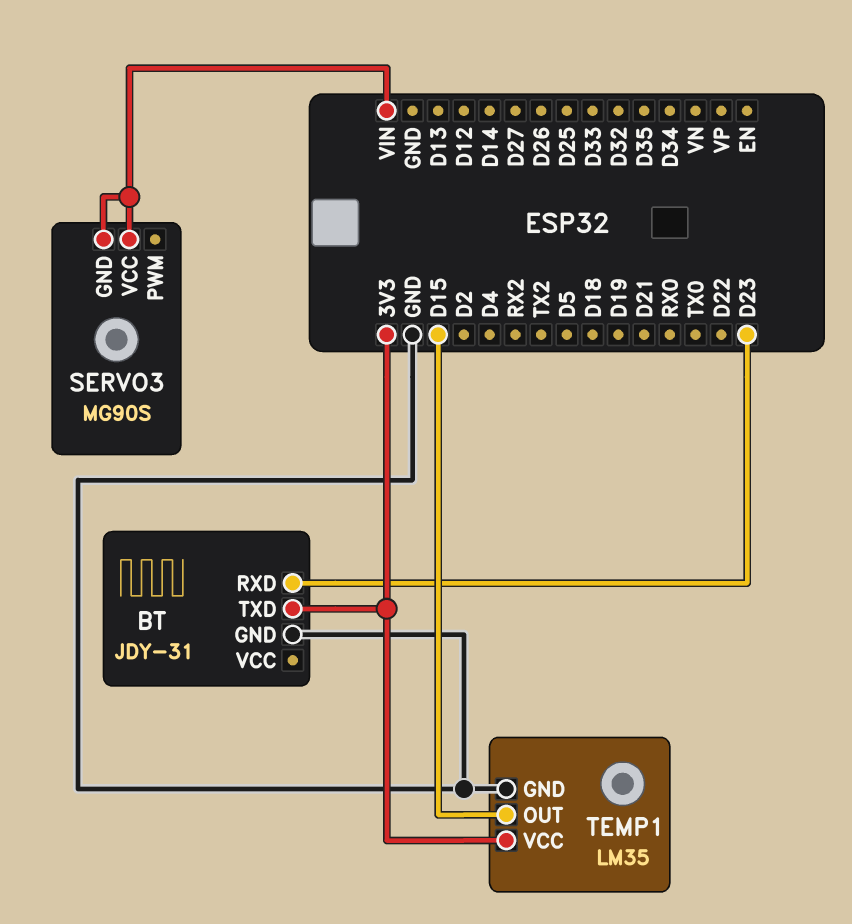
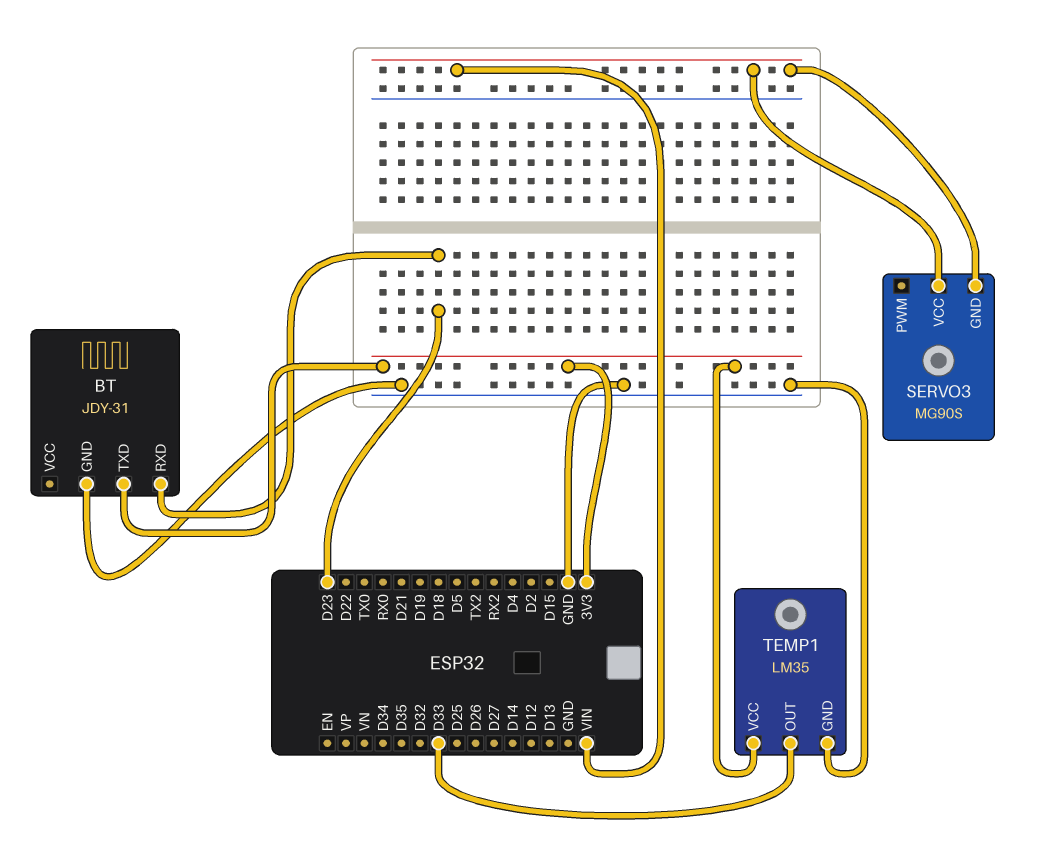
TEMP1 pin OUT: D15 -> D33

